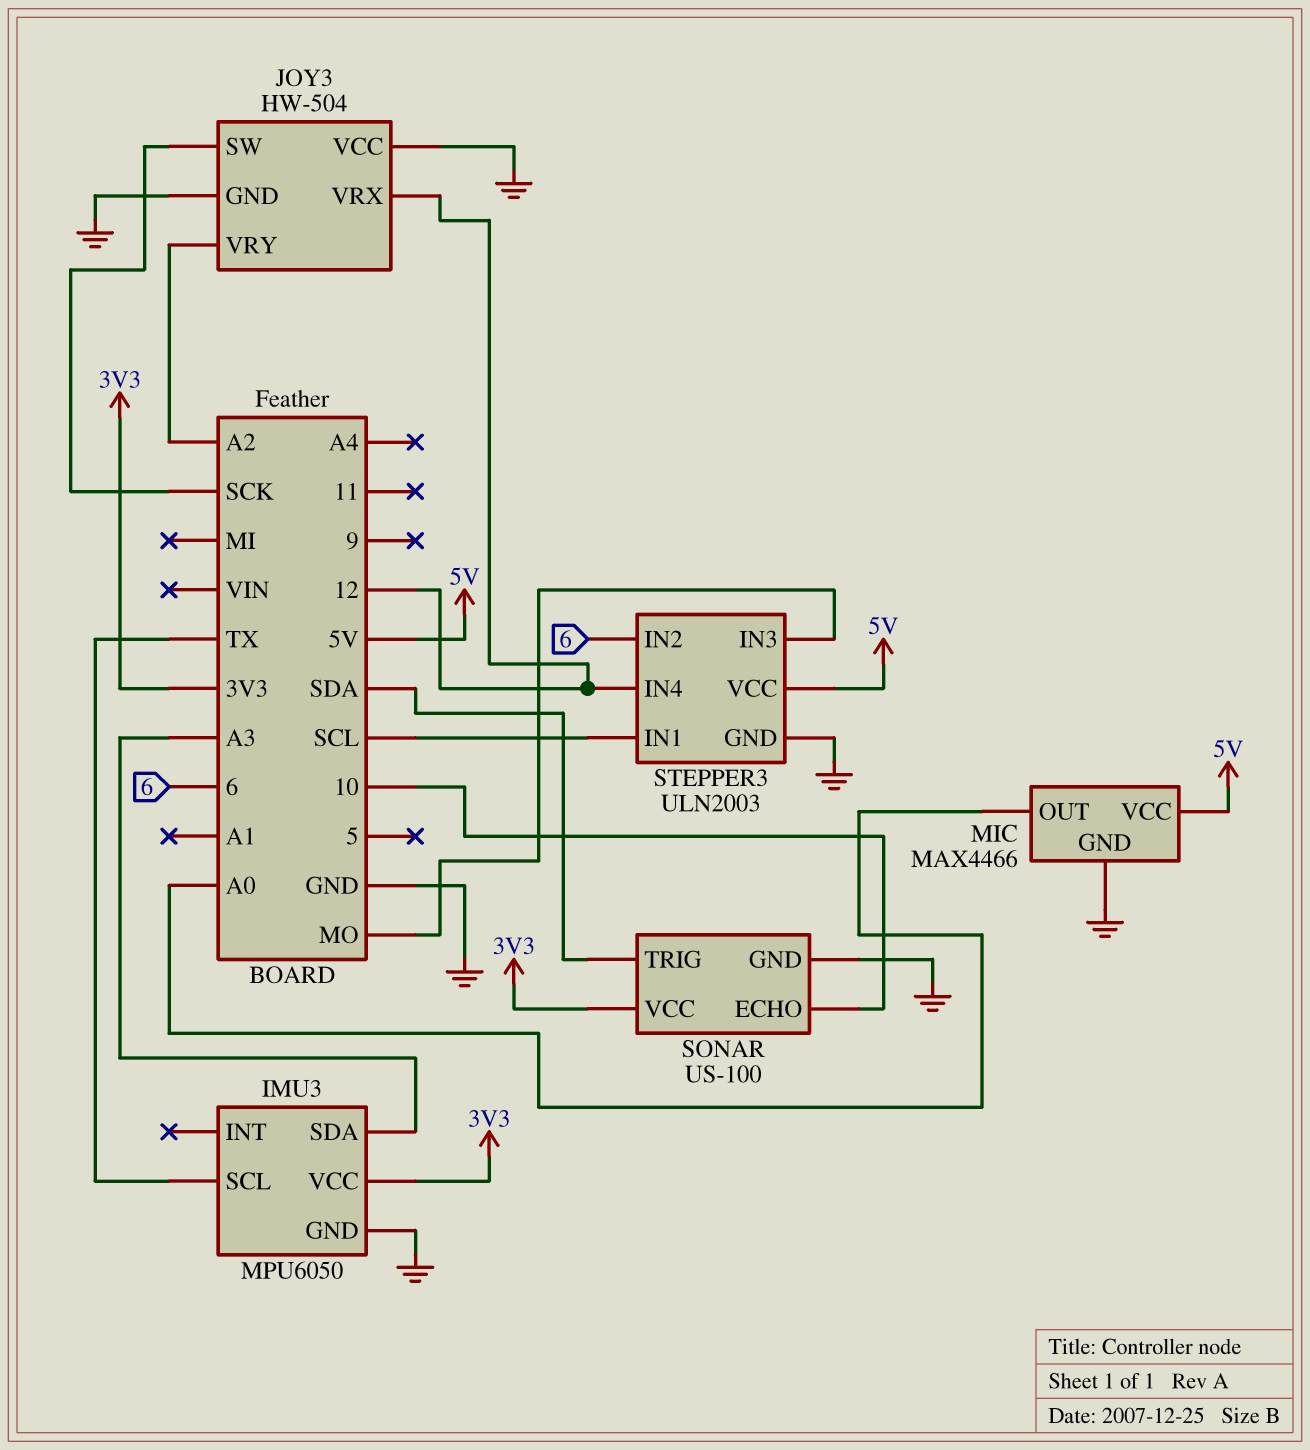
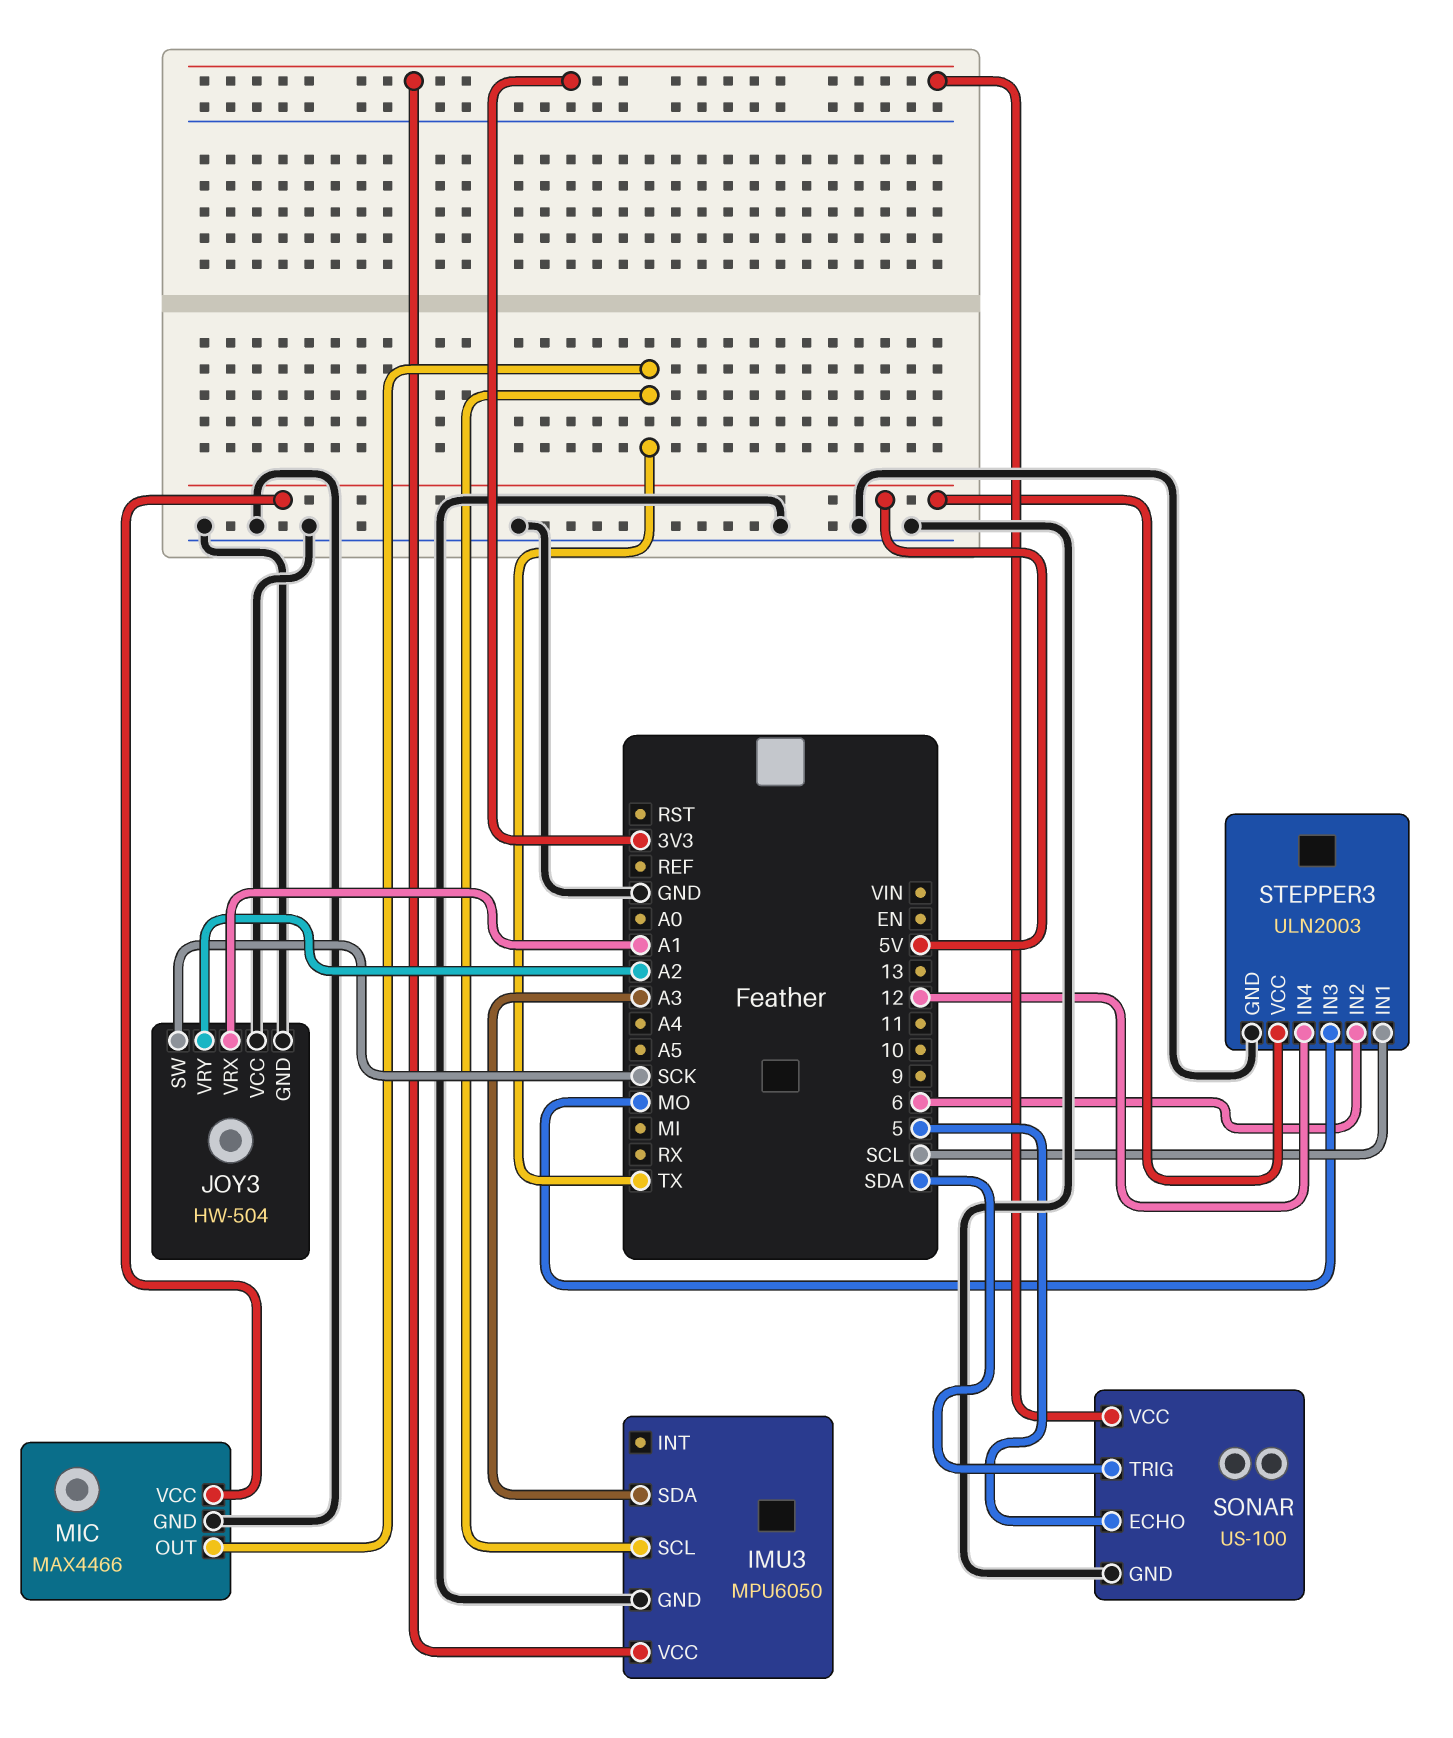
JOY3 pin VRX: 12 -> A1
MIC pin OUT: A0 -> TX
SONAR pin ECHO: 10 -> 5

